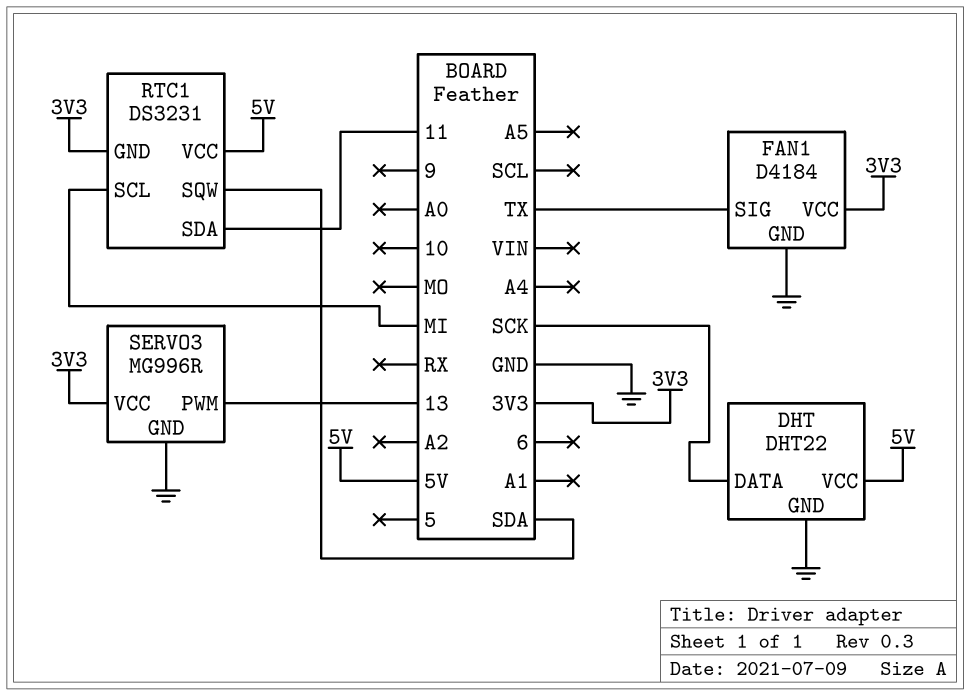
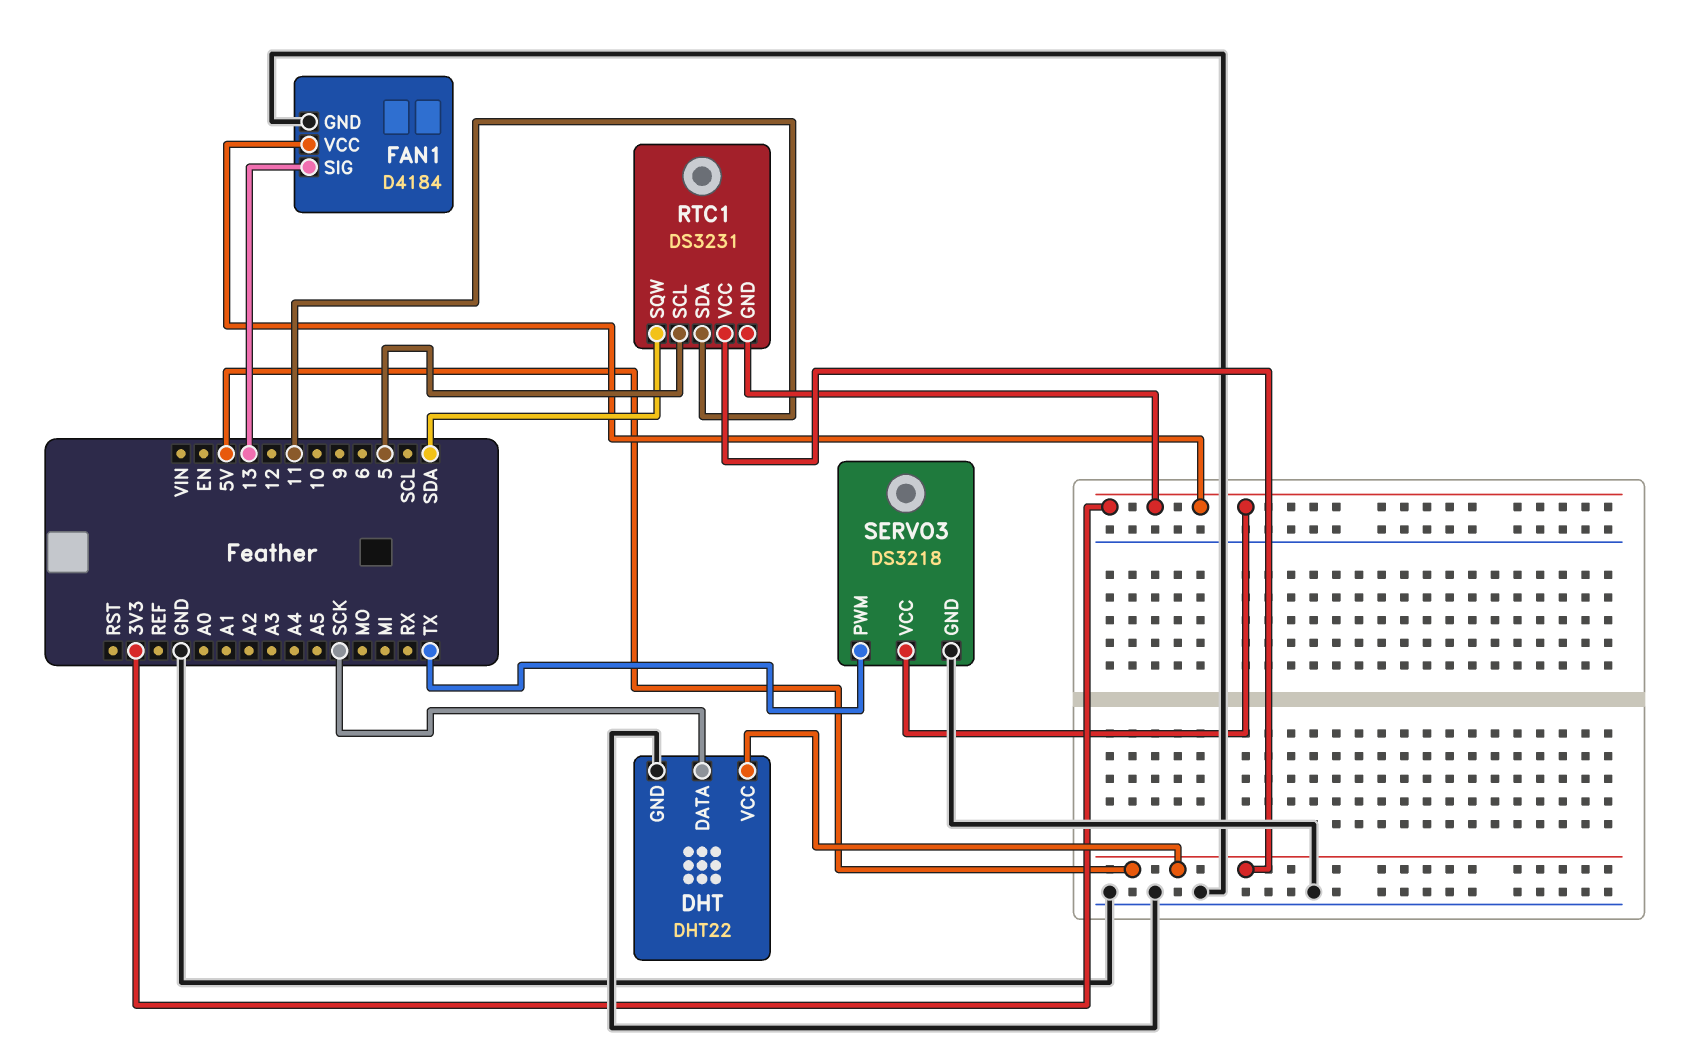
FAN1 pin SIG: TX -> 13
RTC1 pin SCL: MI -> 5
SERVO3: MG996R -> DS3218
SERVO3 pin PWM: 13 -> TX

